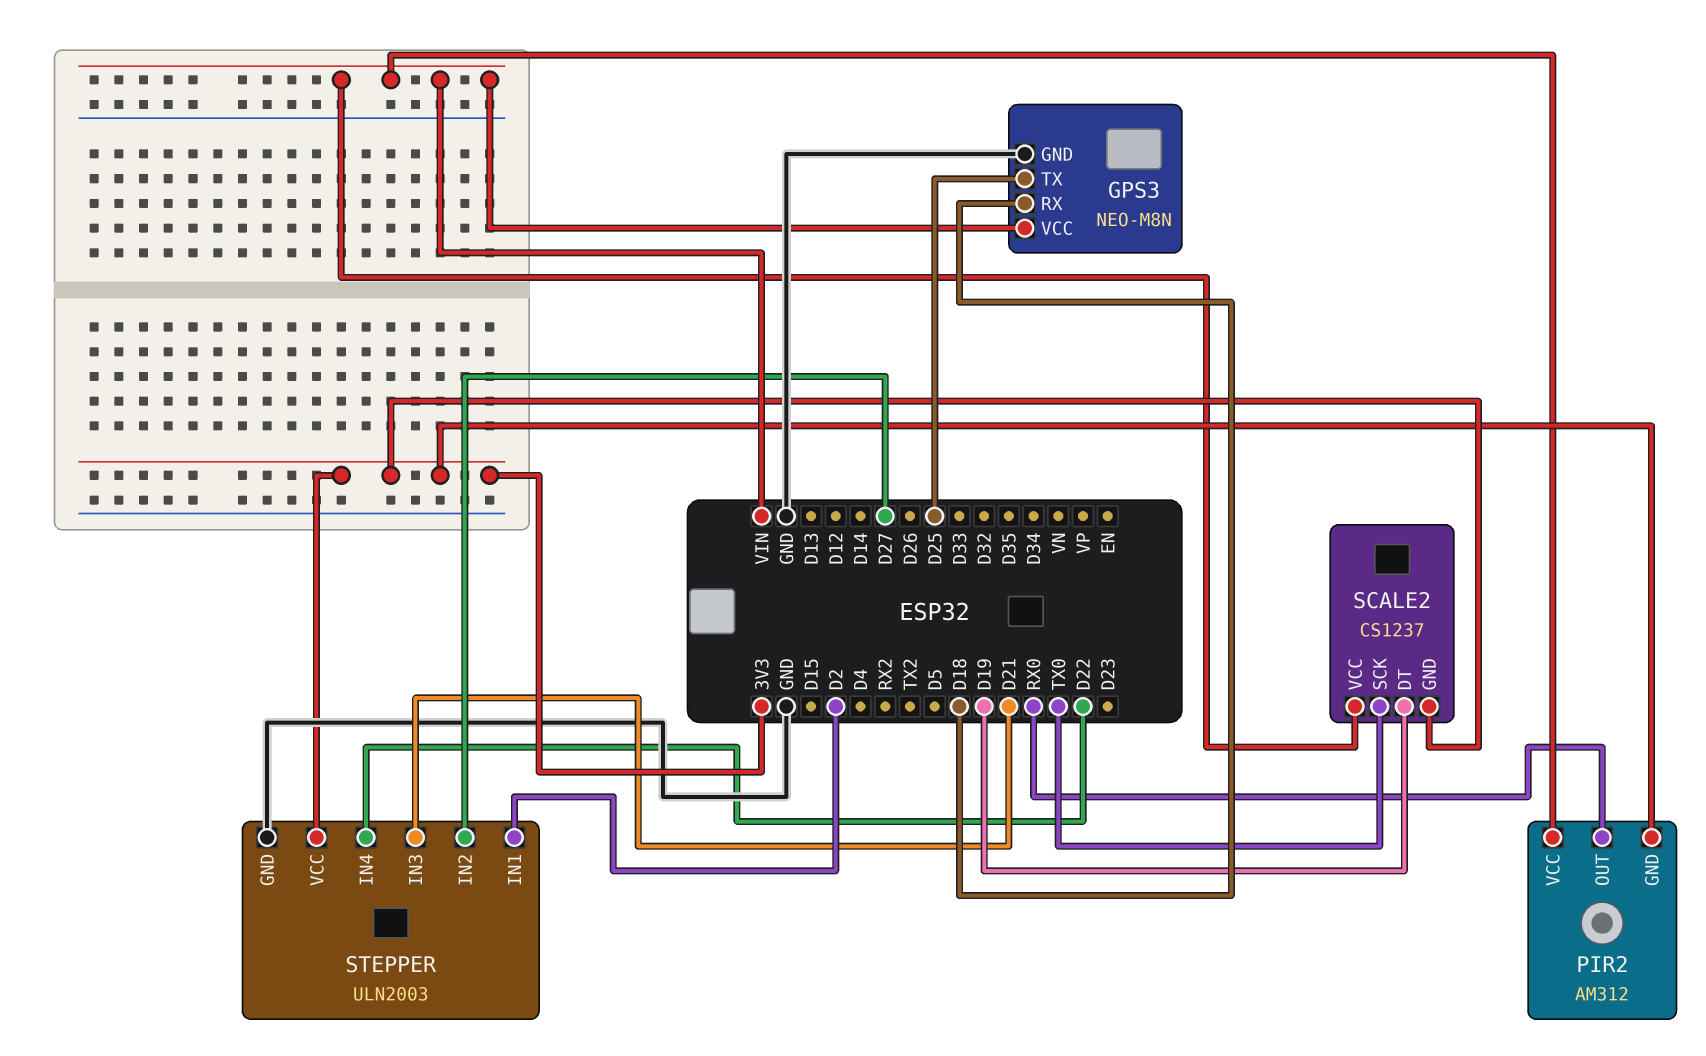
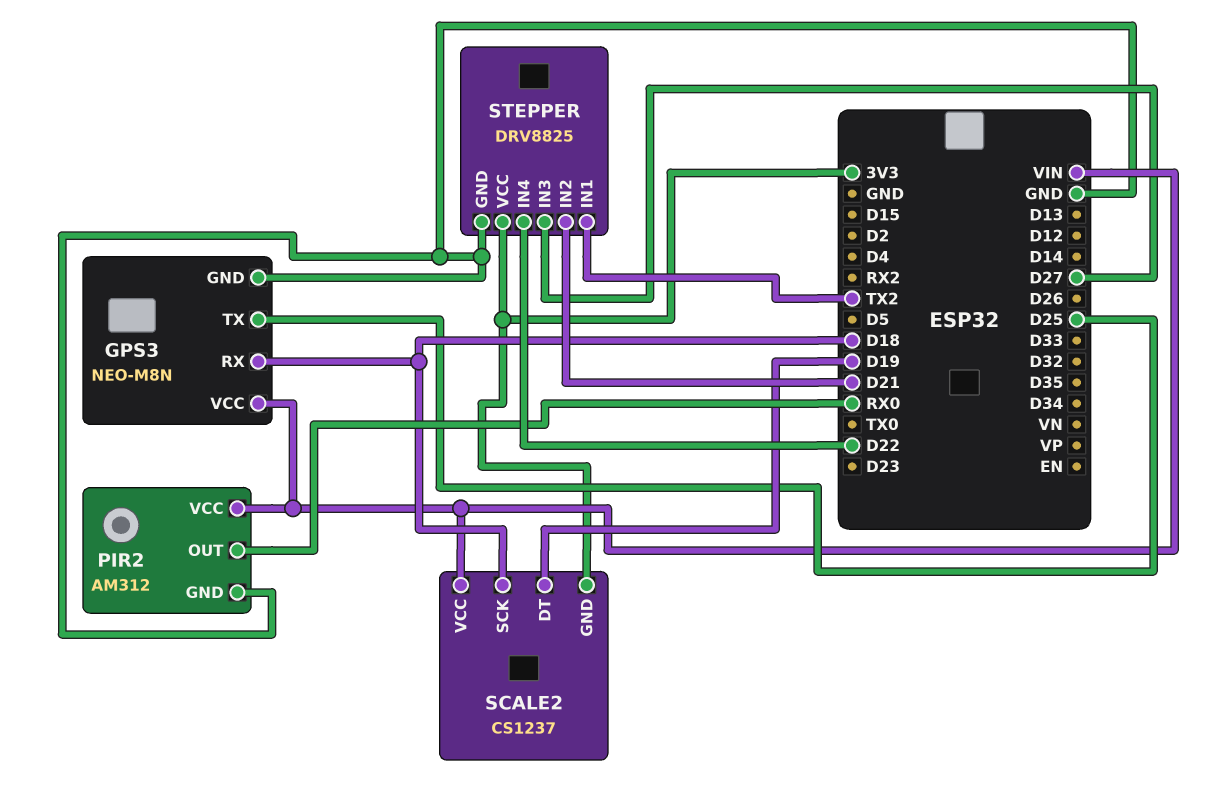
PIR2 pin GND: 3V3 -> GND
SCALE2 pin SCK: TX0 -> D18
STEPPER: ULN2003 -> DRV8825
STEPPER pin IN1: D2 -> TX2
STEPPER pin IN2: D27 -> D21
STEPPER pin IN3: D21 -> D27

